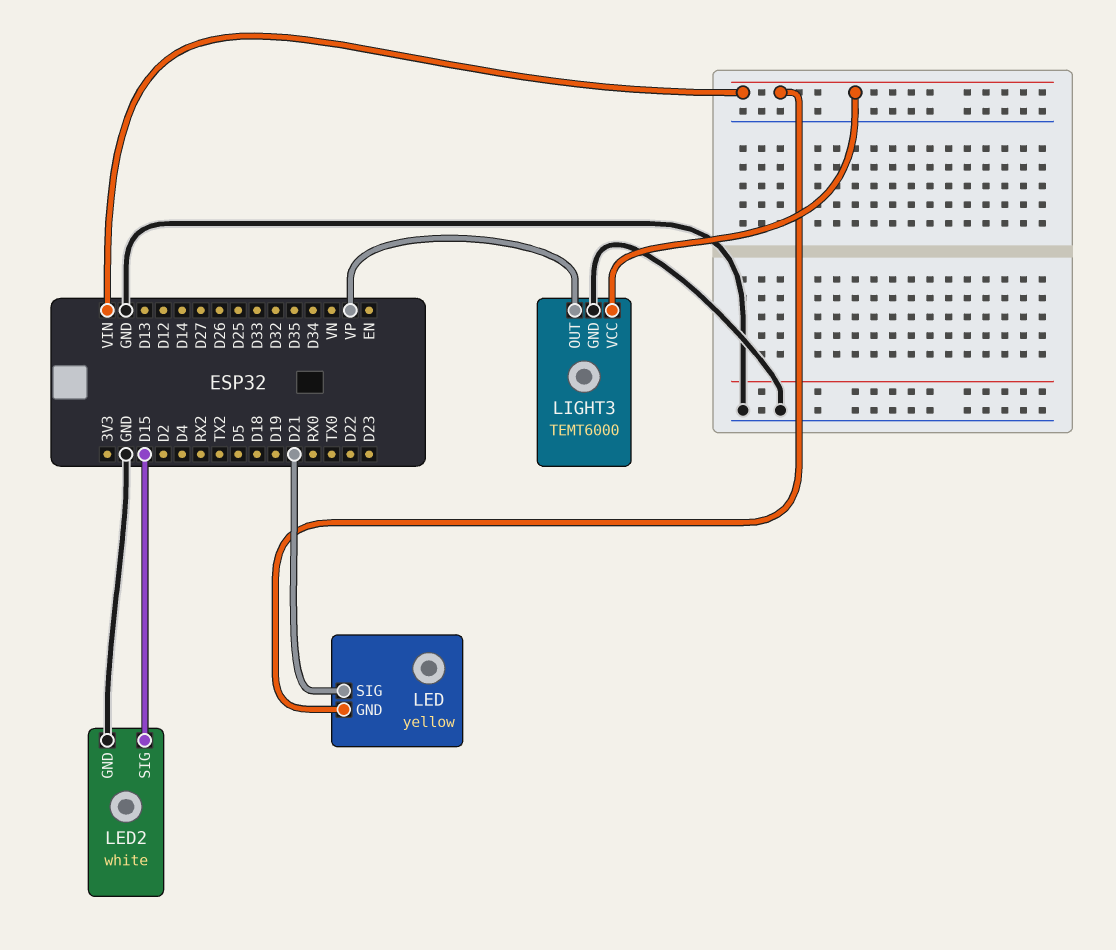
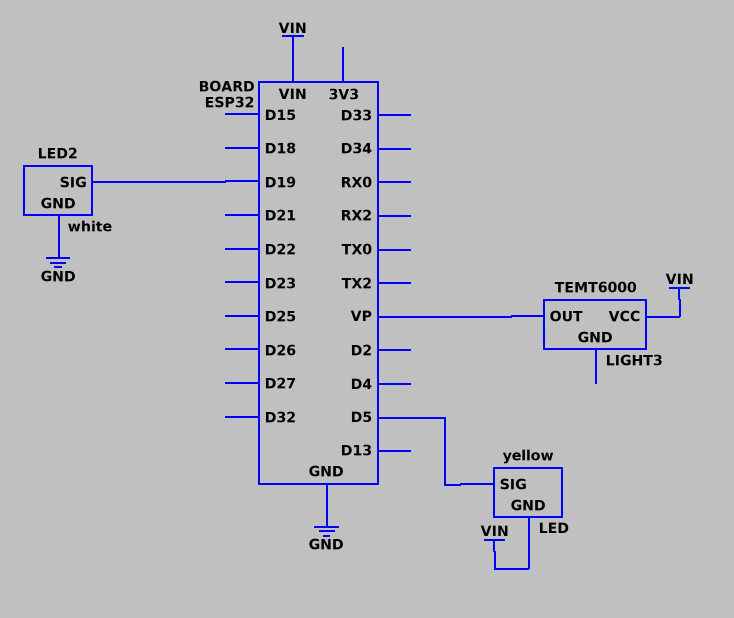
LED pin SIG: D21 -> D5
LED2 pin SIG: D15 -> D19
LIGHT3 pin GND: GND -> none

